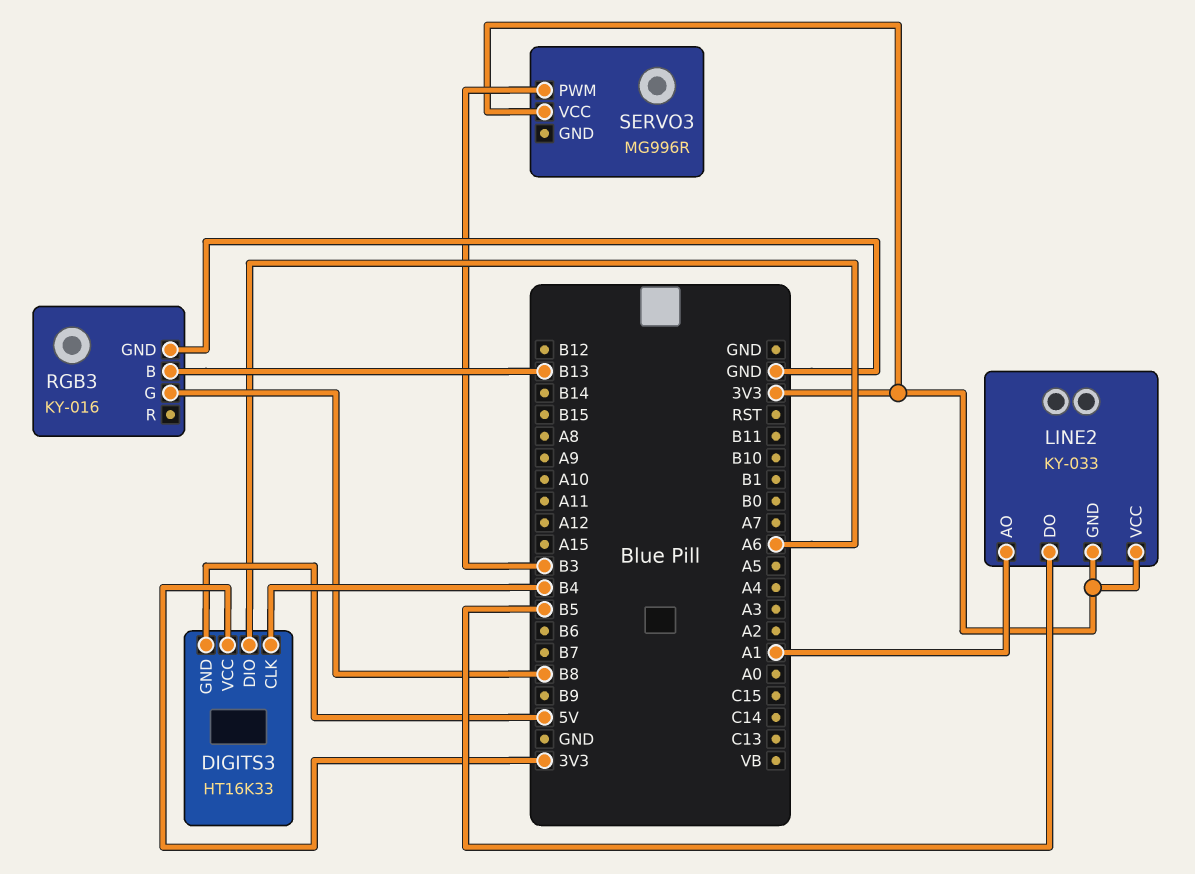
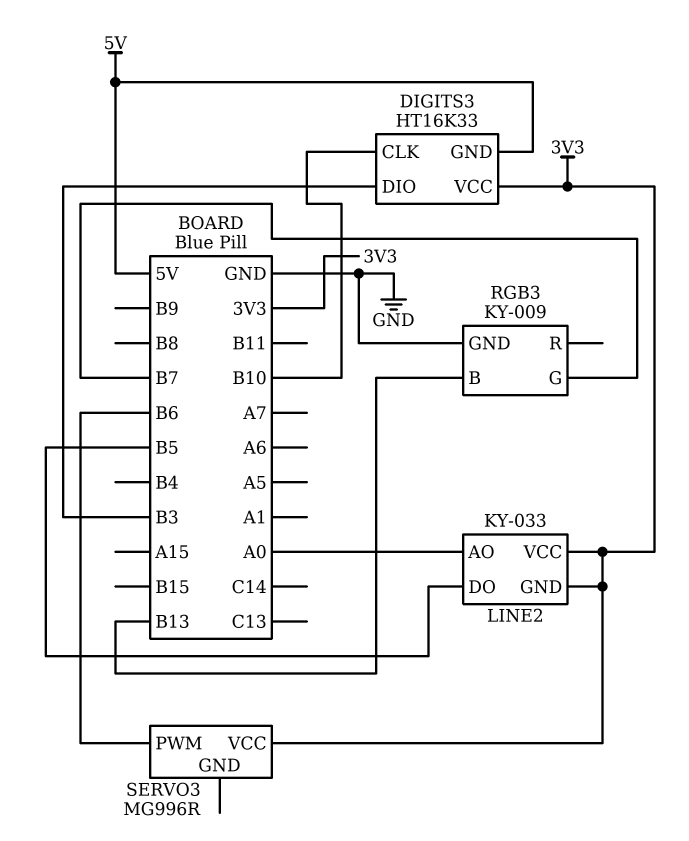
DIGITS3 pin CLK: B4 -> B10
DIGITS3 pin DIO: A6 -> B3
LINE2 pin AO: A1 -> A0
RGB3: KY-016 -> KY-009
RGB3 pin G: B8 -> B7
SERVO3 pin PWM: B3 -> B6

